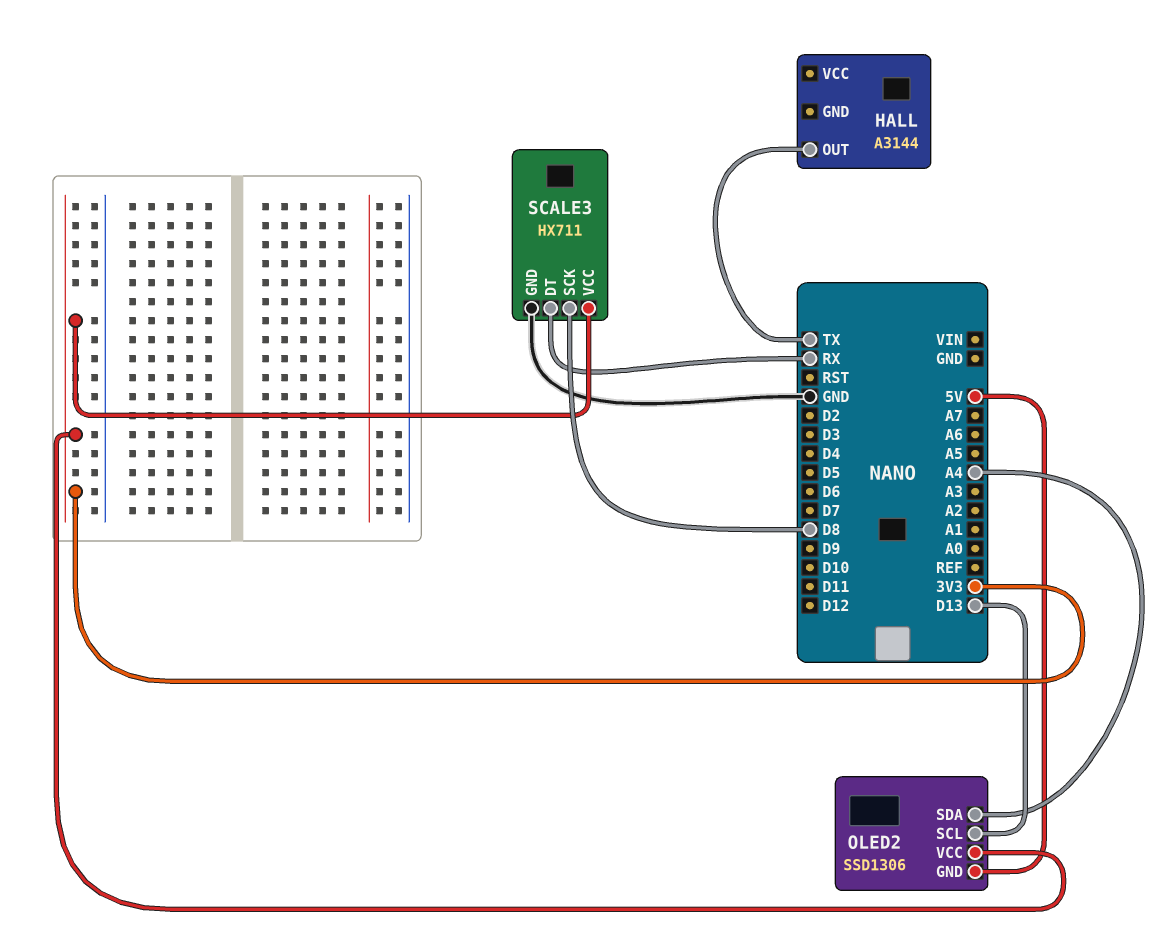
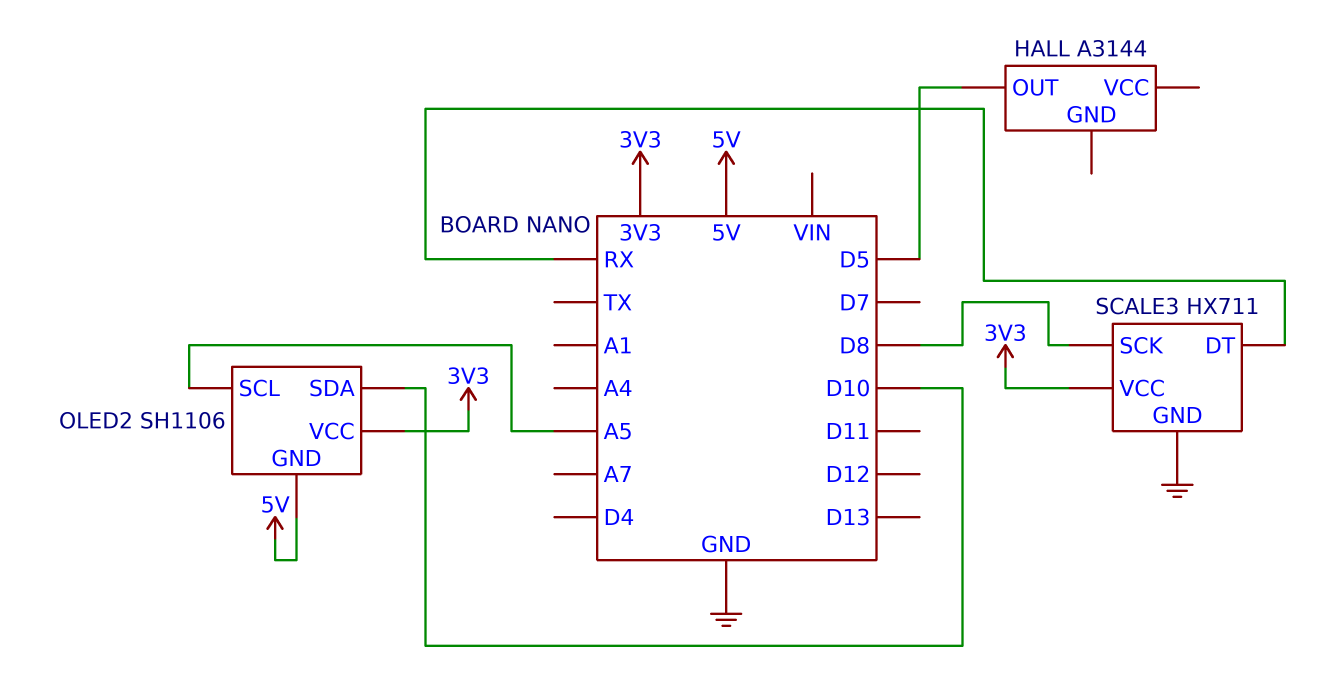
HALL pin OUT: TX -> D5
OLED2: SSD1306 -> SH1106
OLED2 pin SCL: D13 -> A5
OLED2 pin SDA: A4 -> D10

